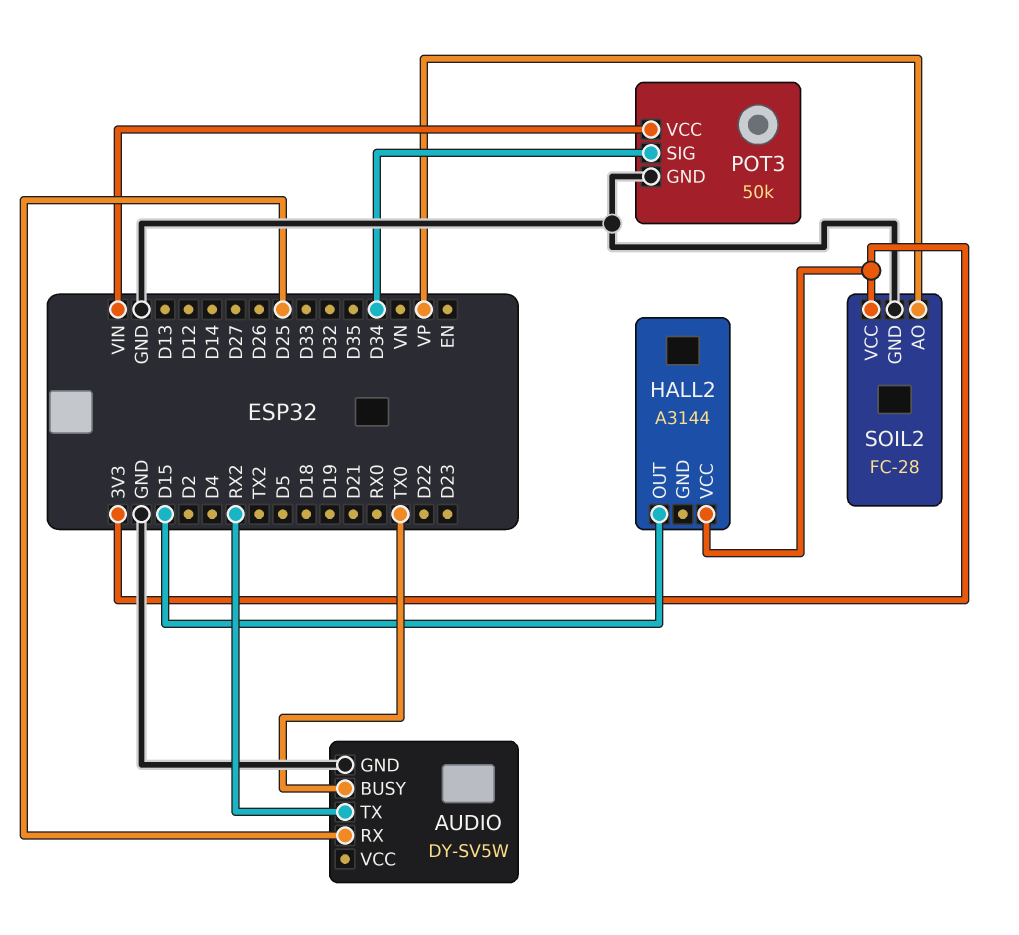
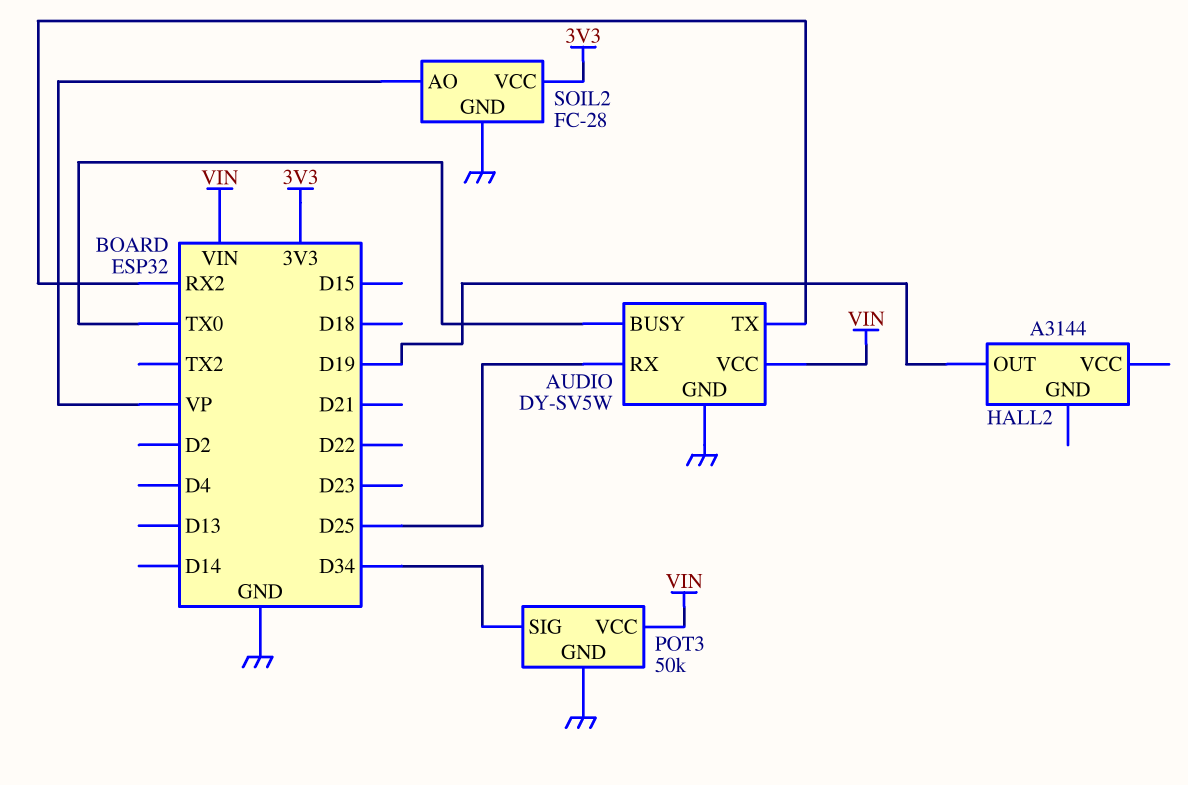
AUDIO pin VCC: none -> VIN
HALL2 pin OUT: D15 -> D19
HALL2 pin VCC: 3V3 -> none

